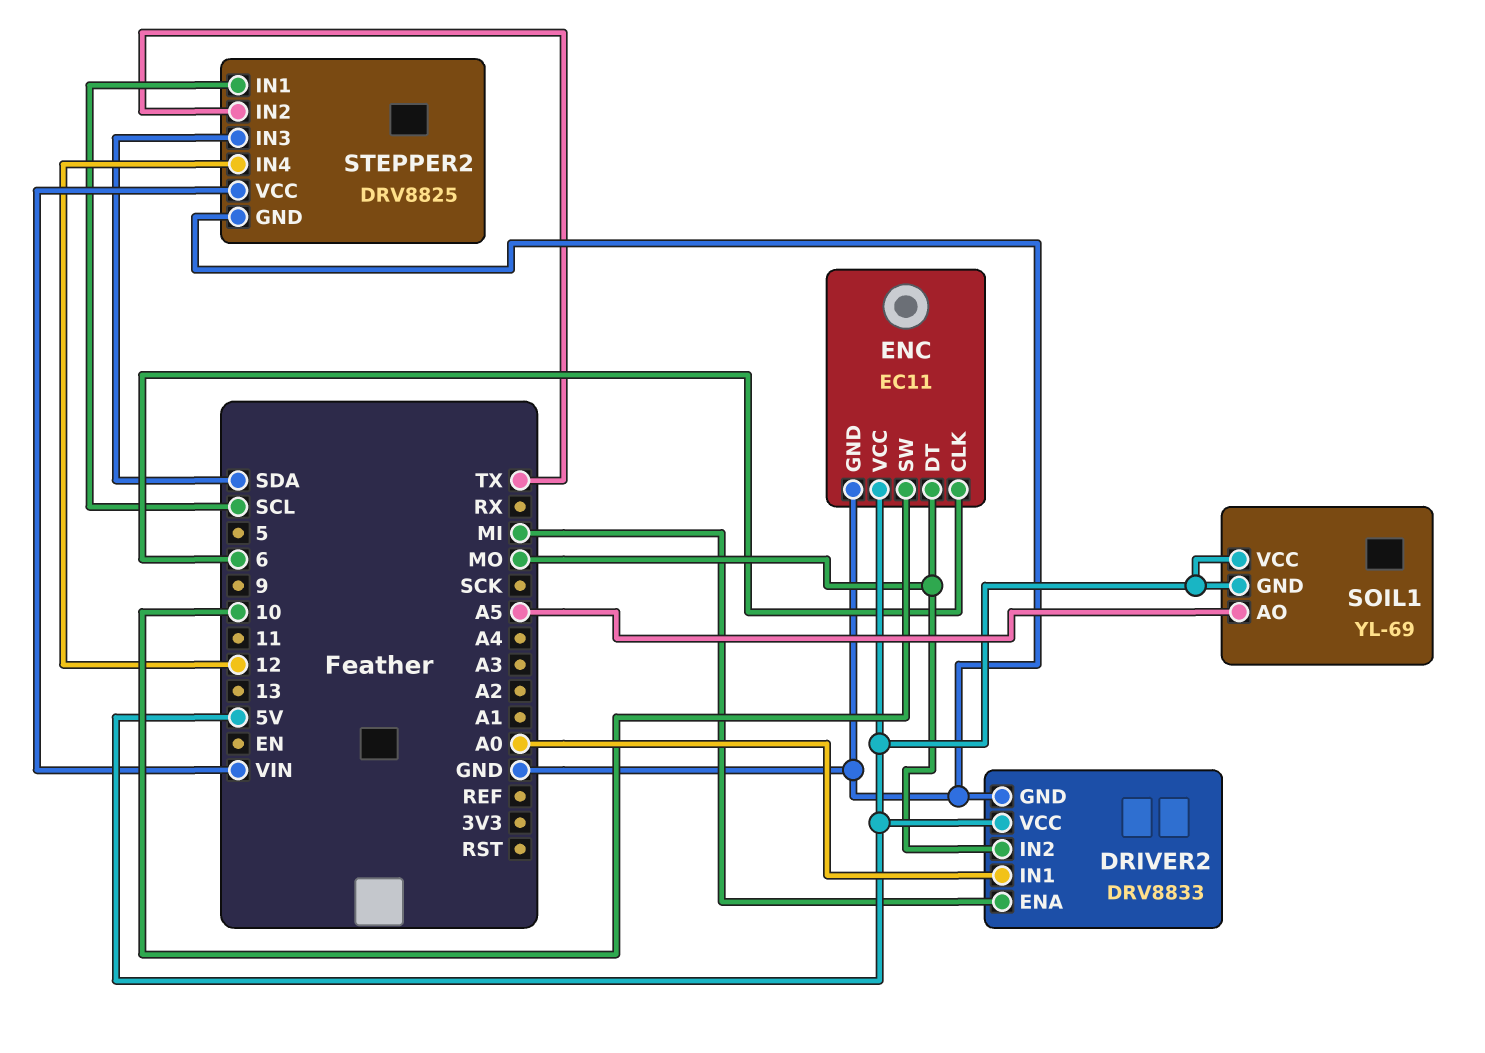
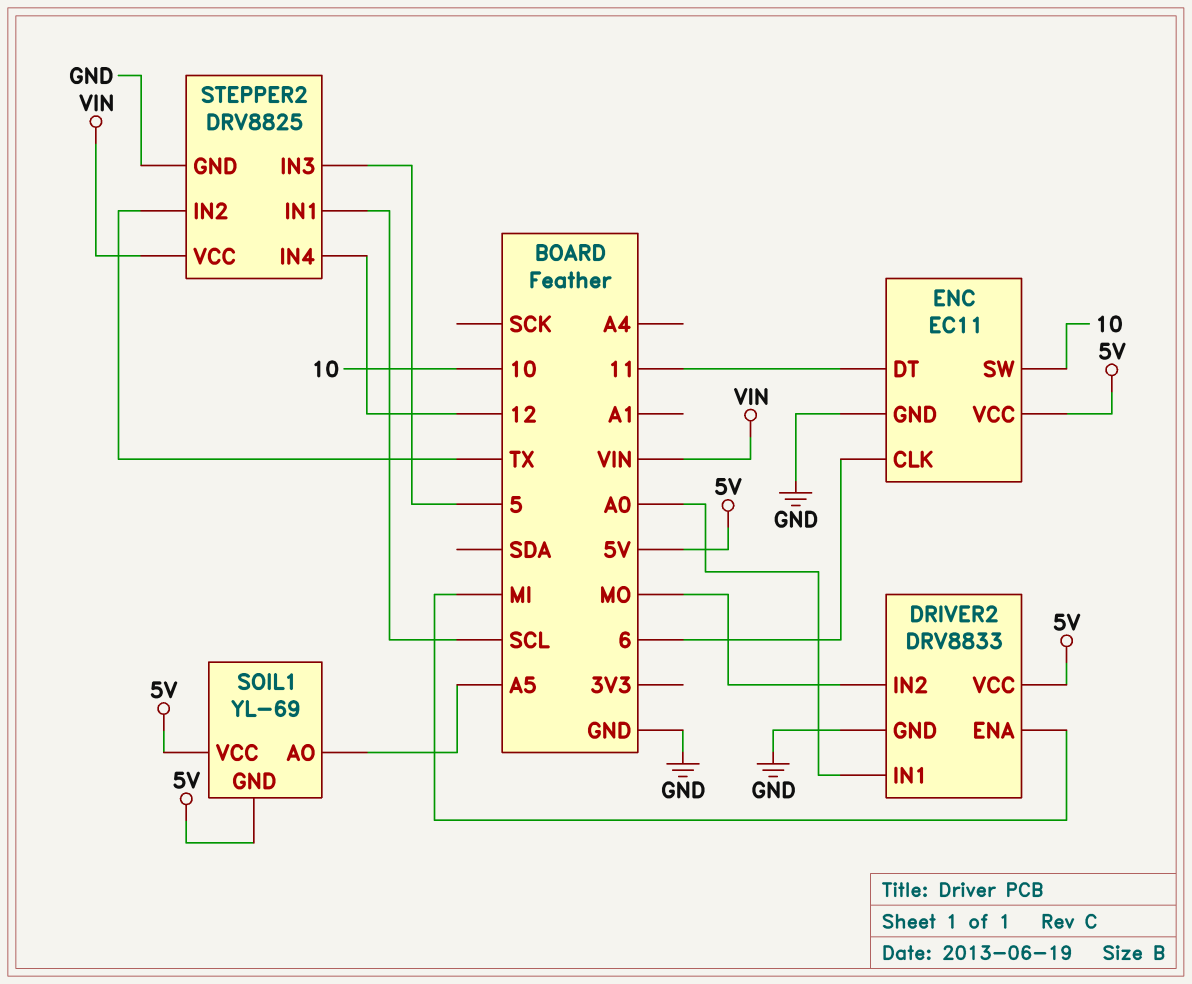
ENC pin DT: MO -> 11
STEPPER2 pin IN3: SDA -> 5

